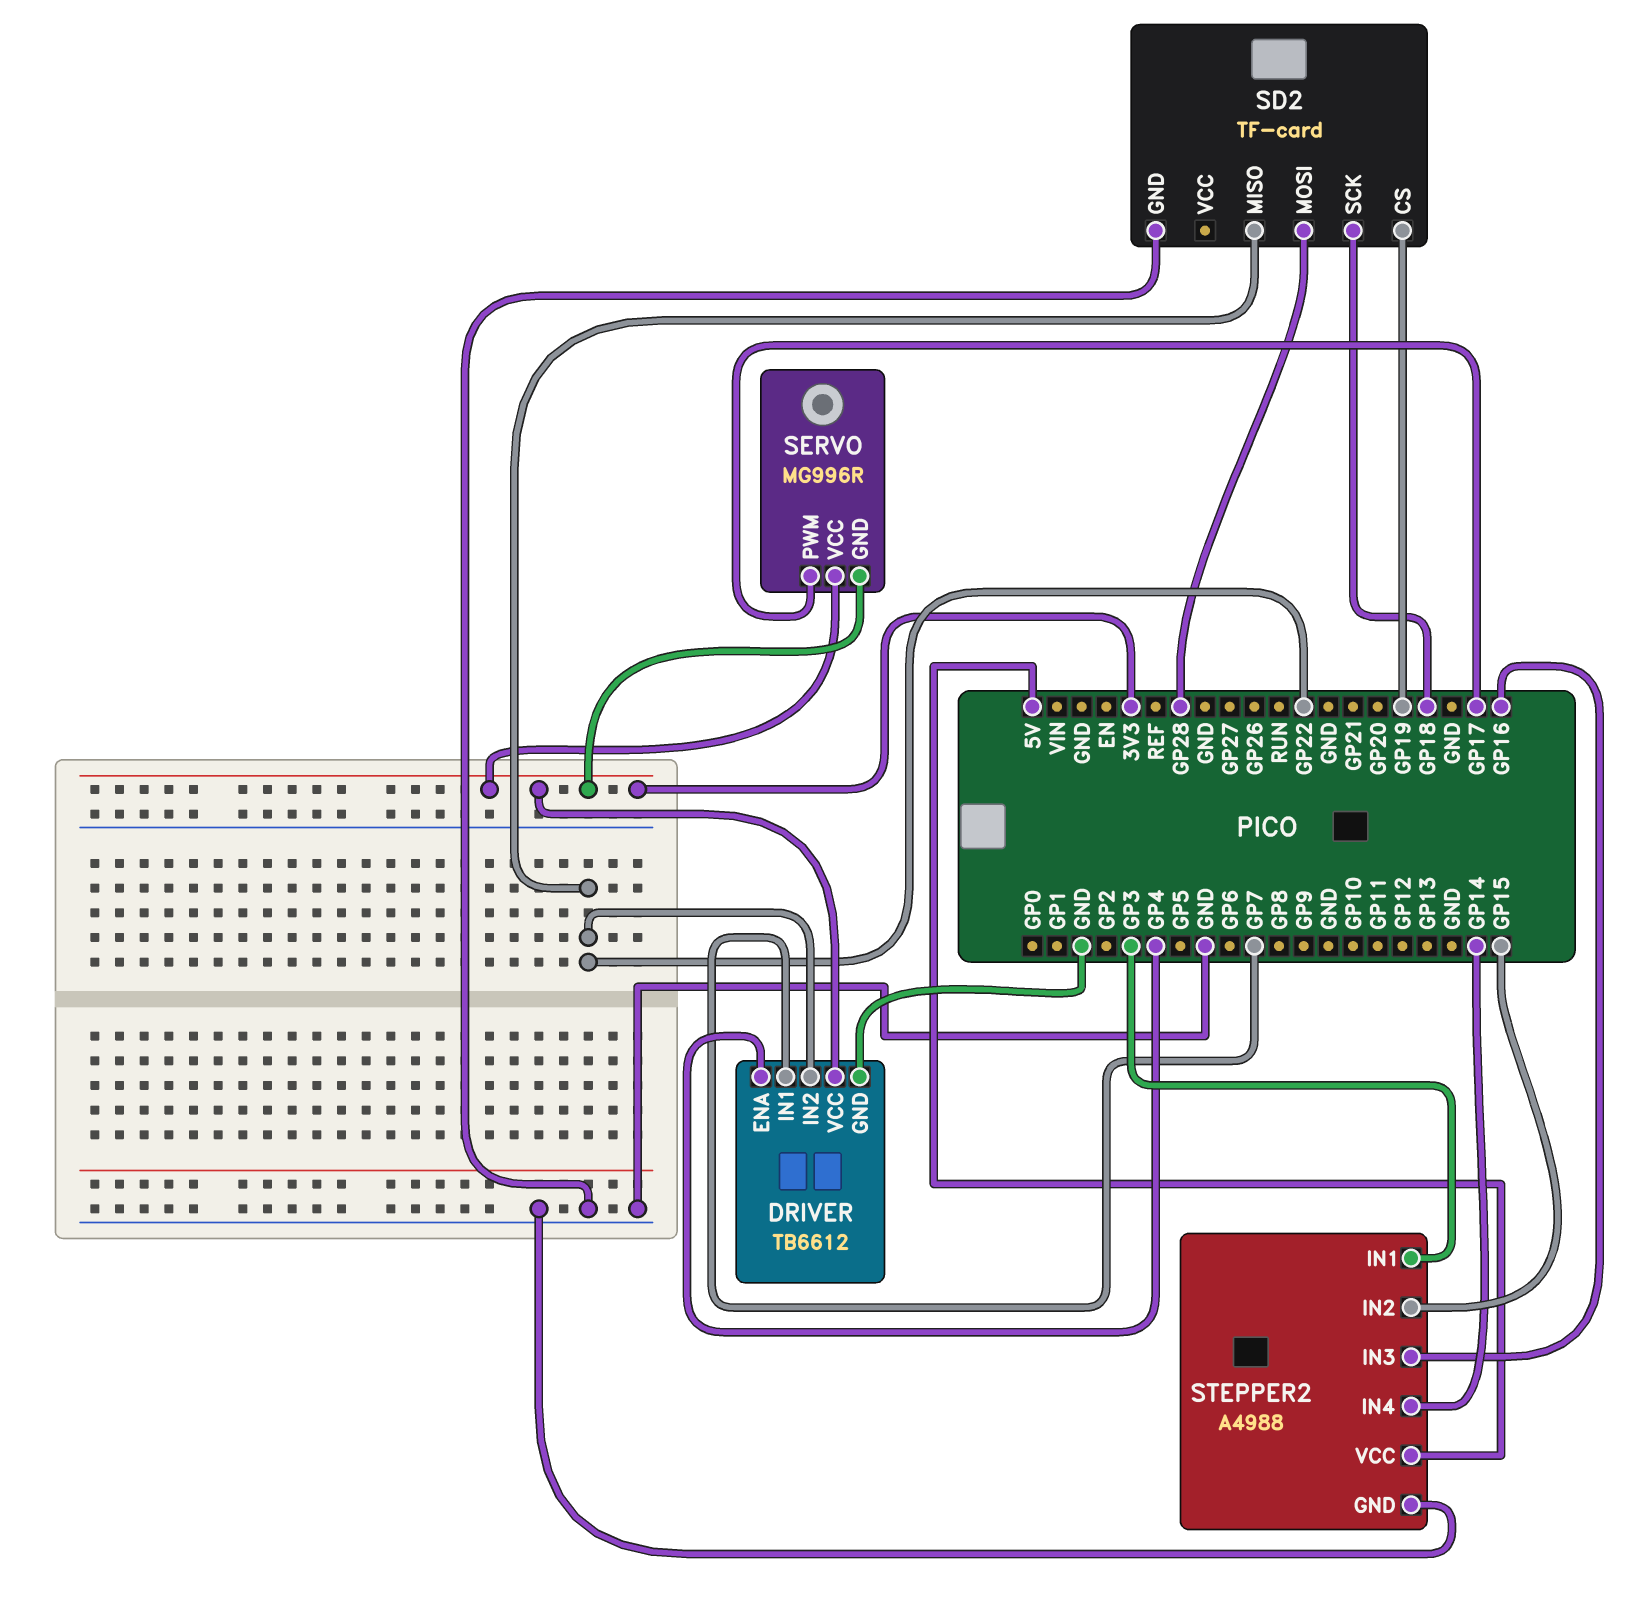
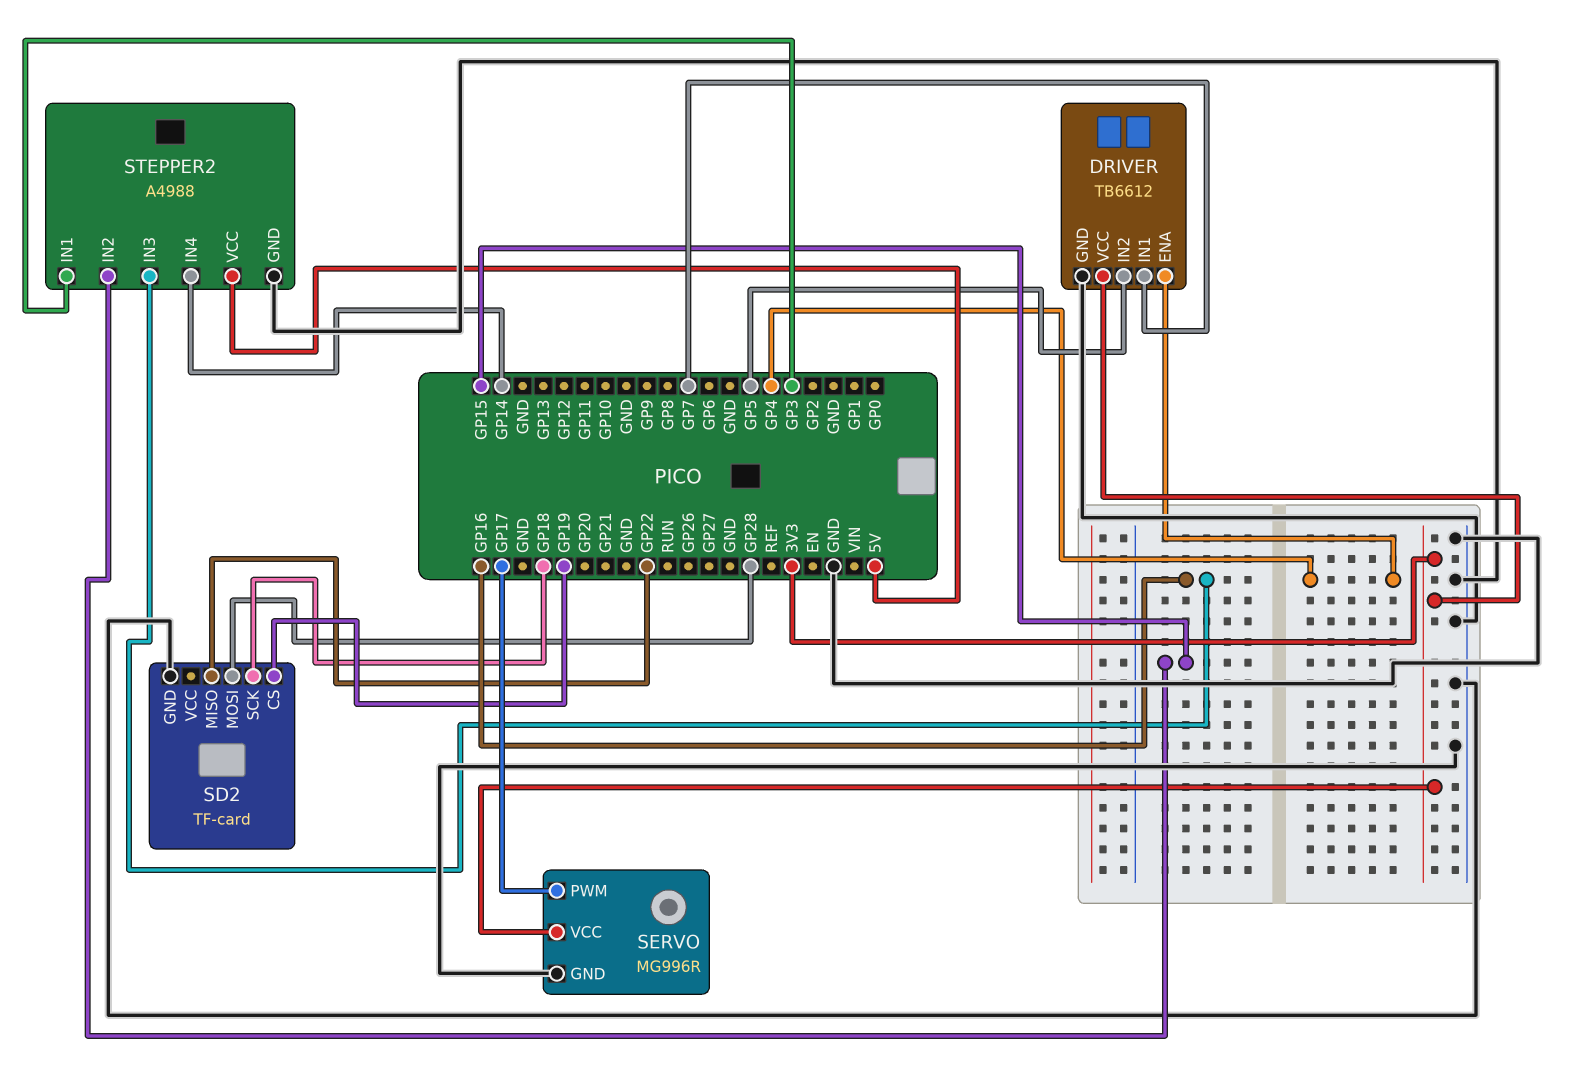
DRIVER pin IN2: GP22 -> GP5
SERVO pin GND: 3V3 -> GND

